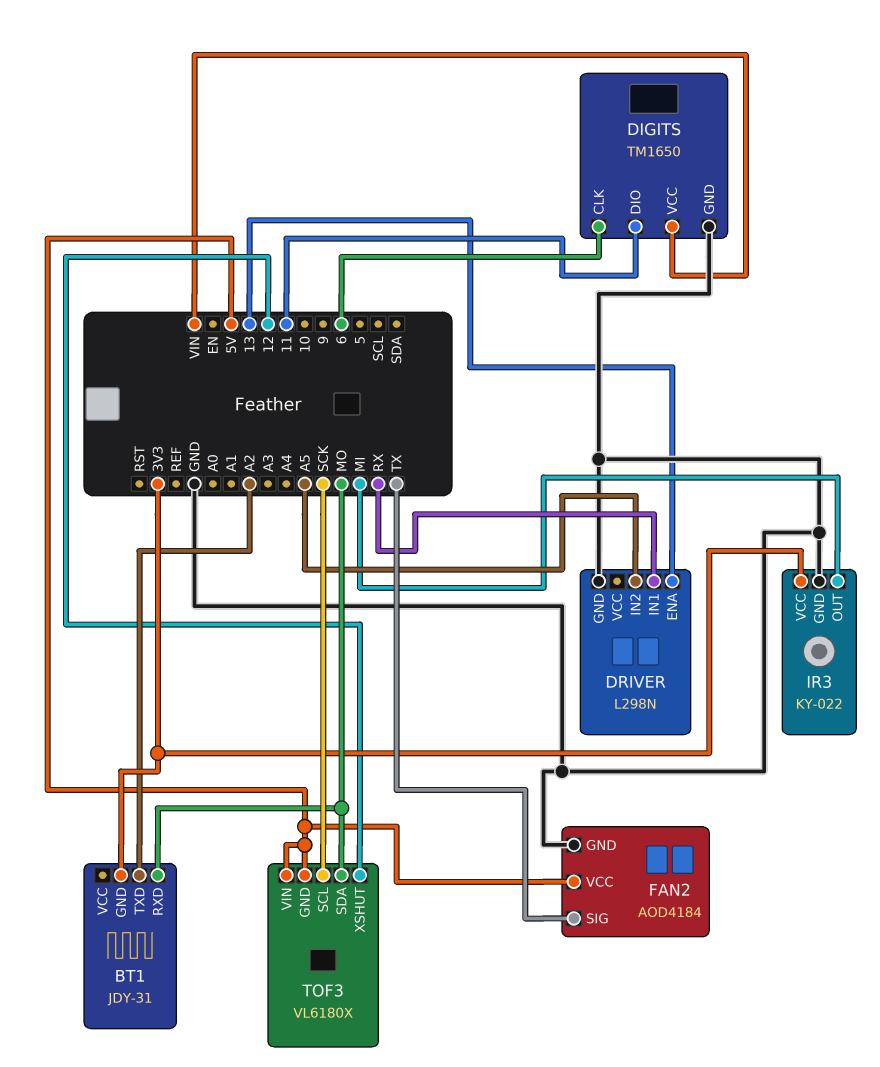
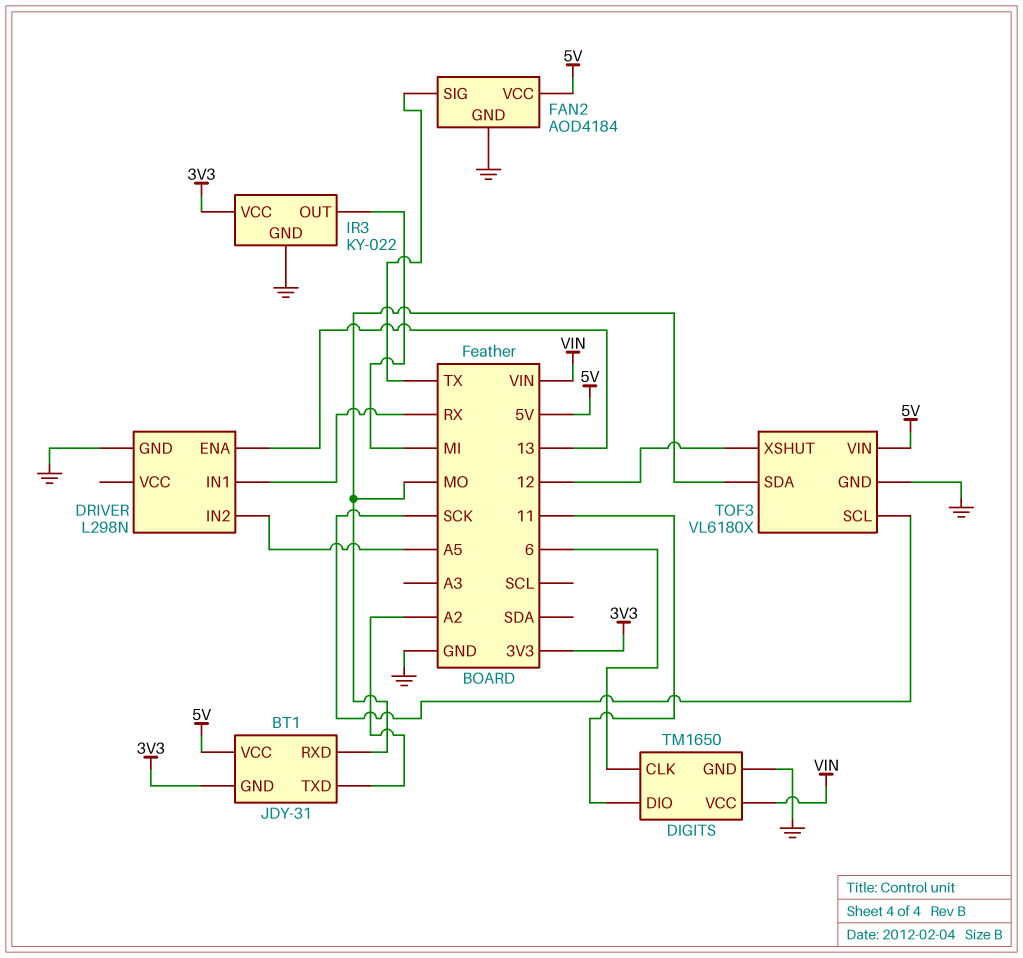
BT1 pin VCC: none -> 5V
TOF3 pin GND: 5V -> GND

